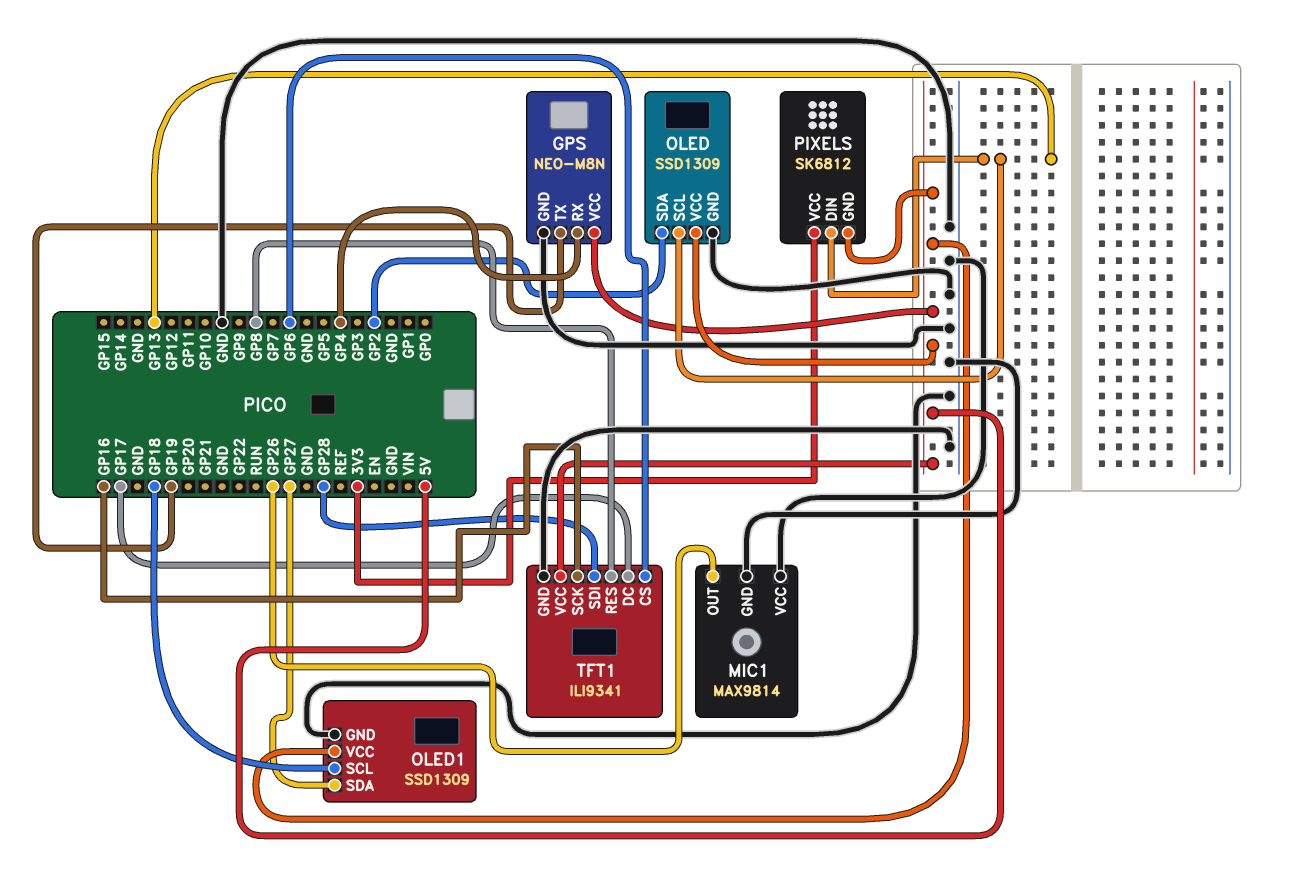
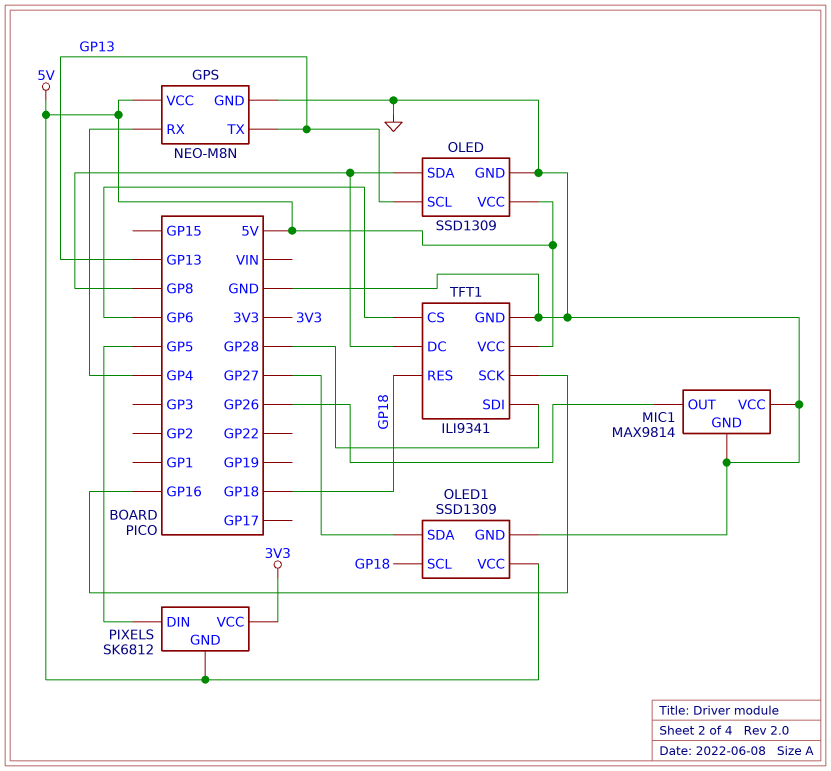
GPS pin TX: GP19 -> GP13
OLED pin SDA: GP2 -> GP8
PIXELS pin DIN: GP13 -> GP5
TFT1 pin DC: GP17 -> GP8
TFT1 pin RES: GP8 -> GP18

